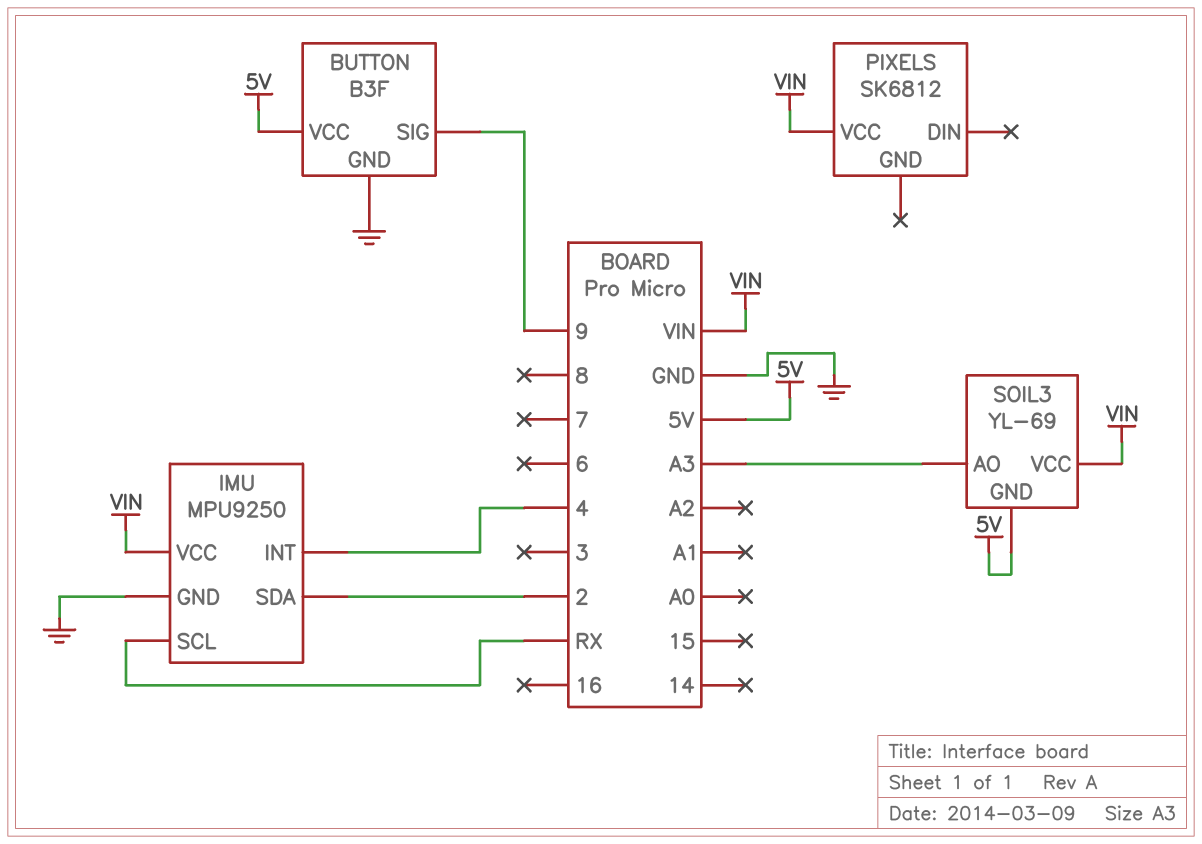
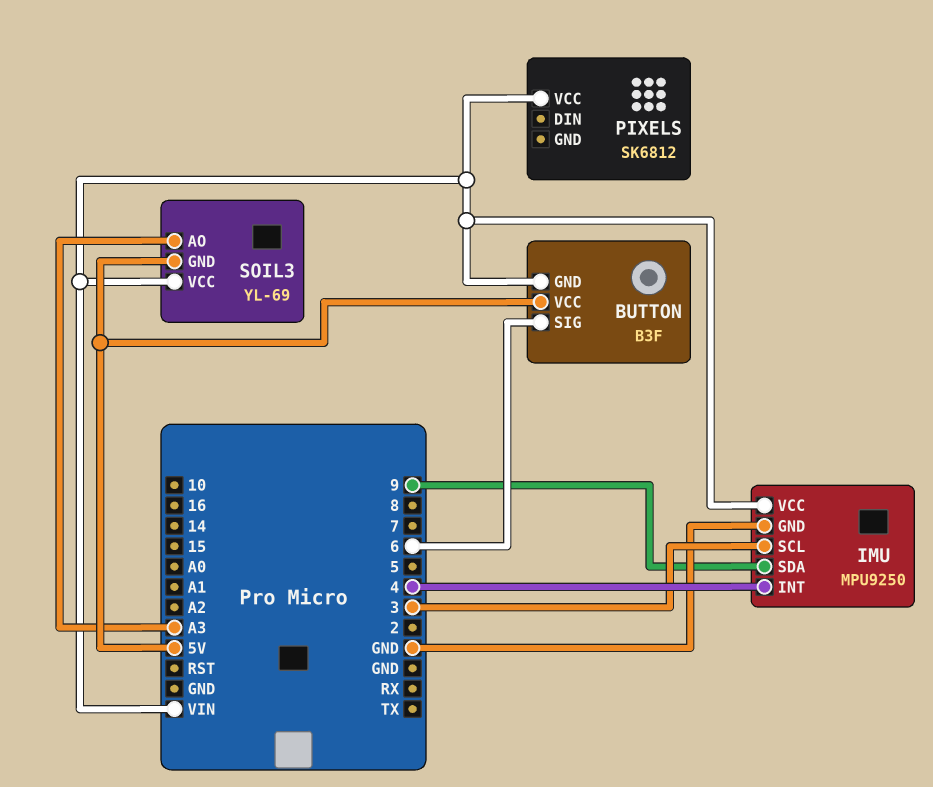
BUTTON pin GND: GND -> VIN
BUTTON pin SIG: 9 -> 6
IMU pin SCL: RX -> 3
IMU pin SDA: 2 -> 9

